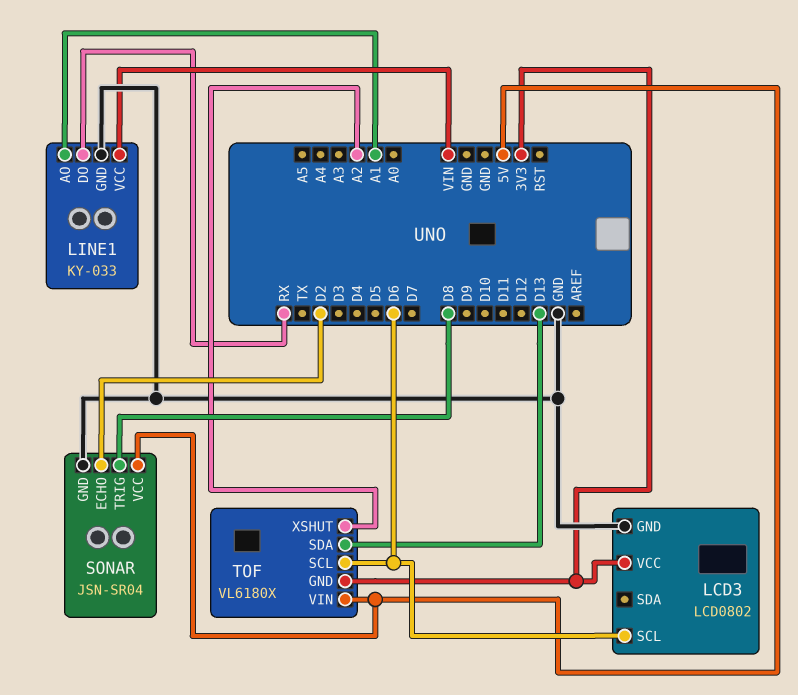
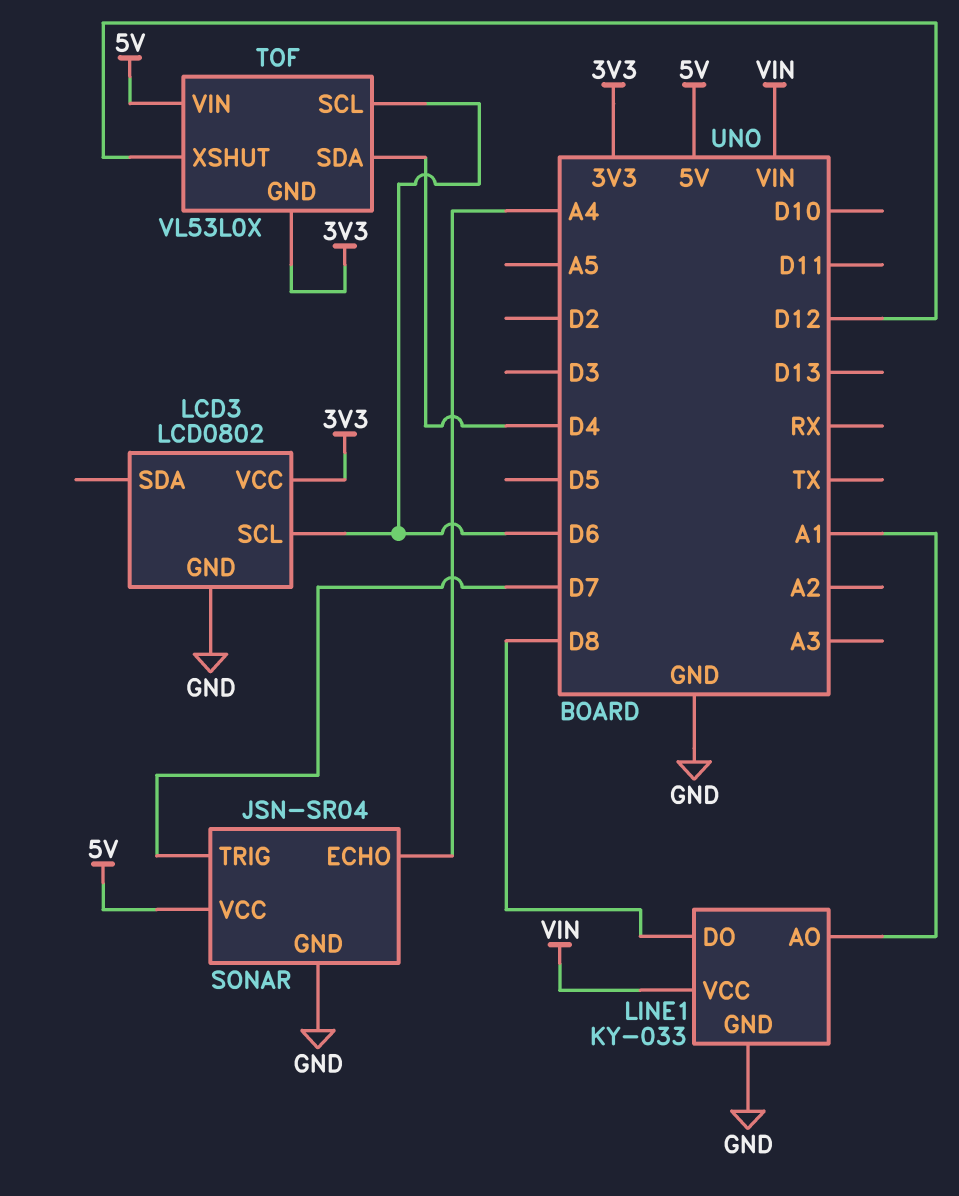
LINE1 pin DO: RX -> D8
SONAR pin ECHO: D2 -> A4
SONAR pin TRIG: D8 -> D7
TOF: VL6180X -> VL53L0X
TOF pin SDA: D13 -> D4
TOF pin XSHUT: A2 -> D12

